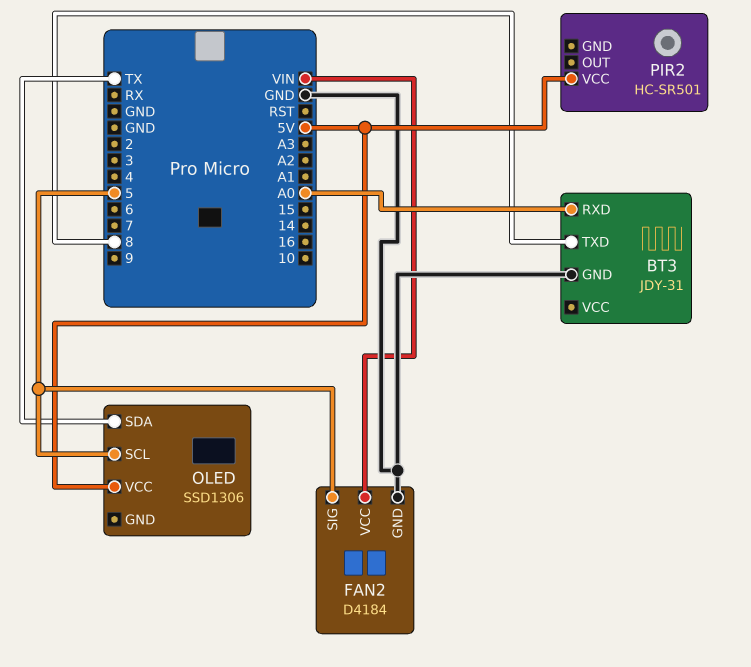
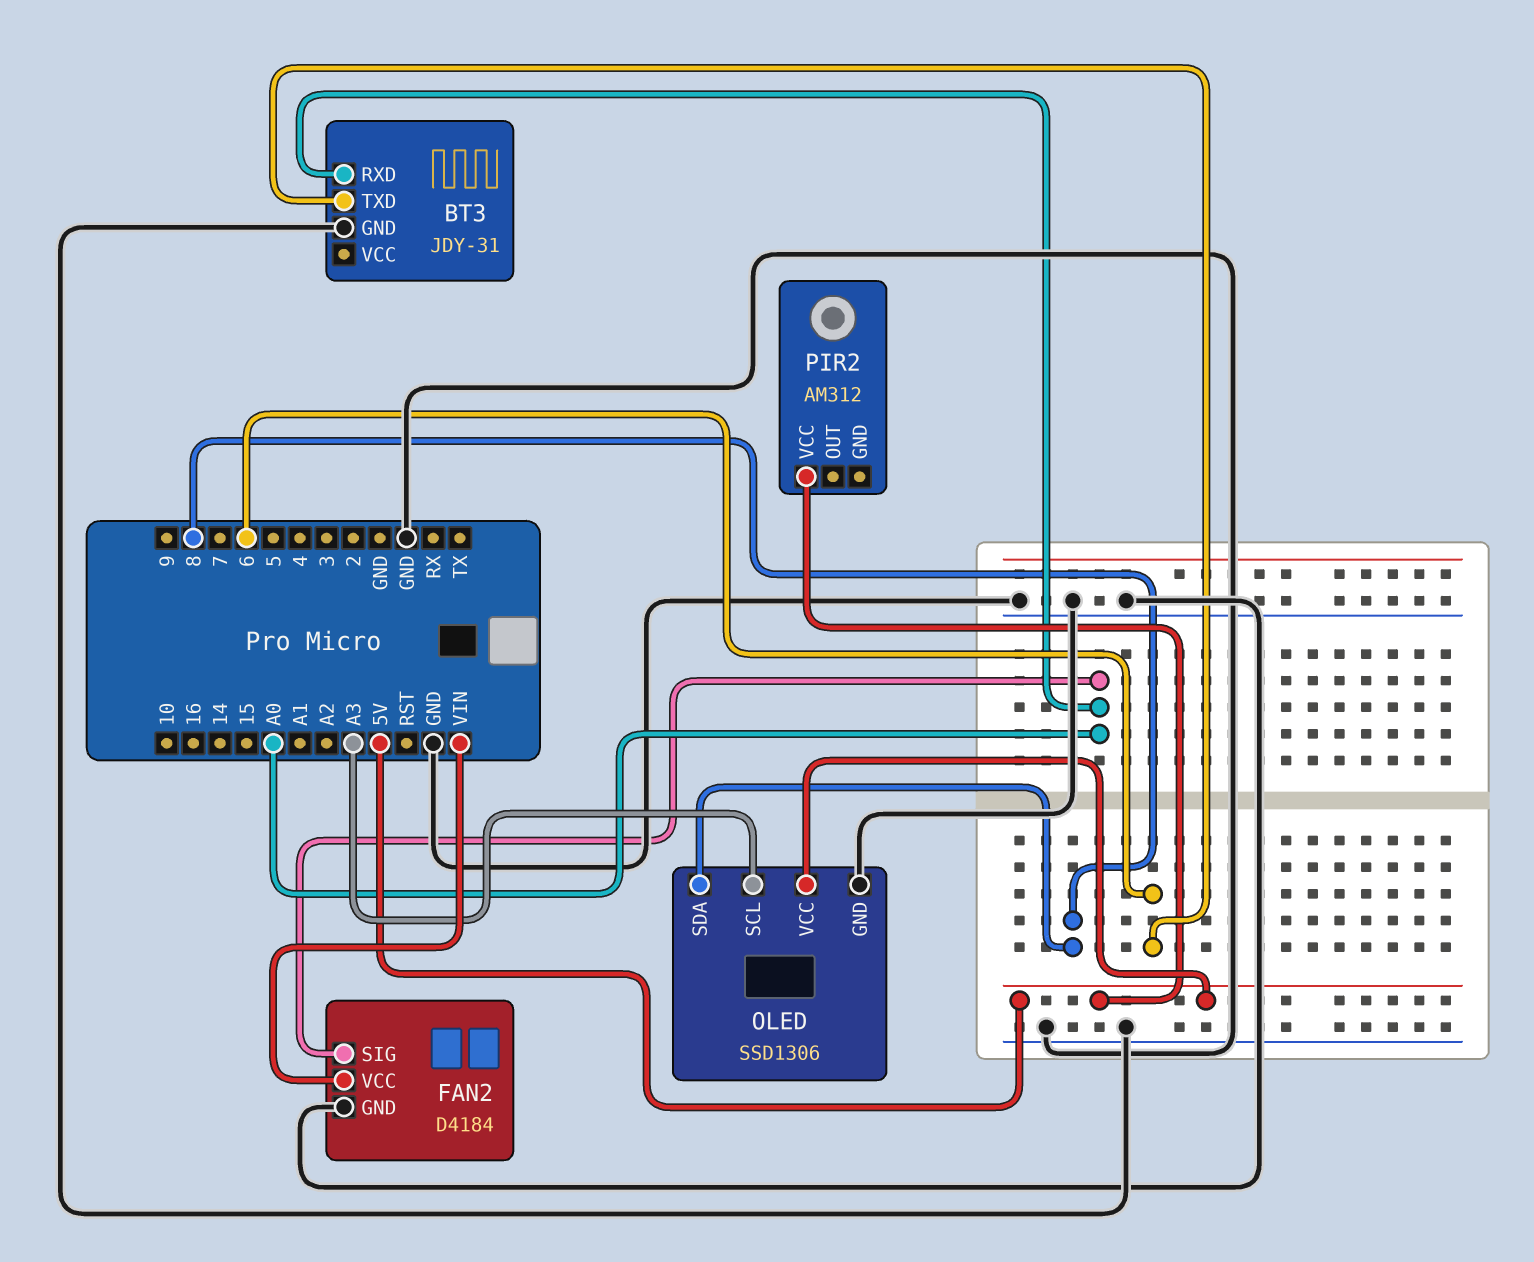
BT3 pin TXD: 8 -> 6
FAN2 pin SIG: 5 -> A0
OLED pin GND: none -> GND
OLED pin SCL: 5 -> A3
OLED pin SDA: TX -> 8
PIR2: HC-SR501 -> AM312

